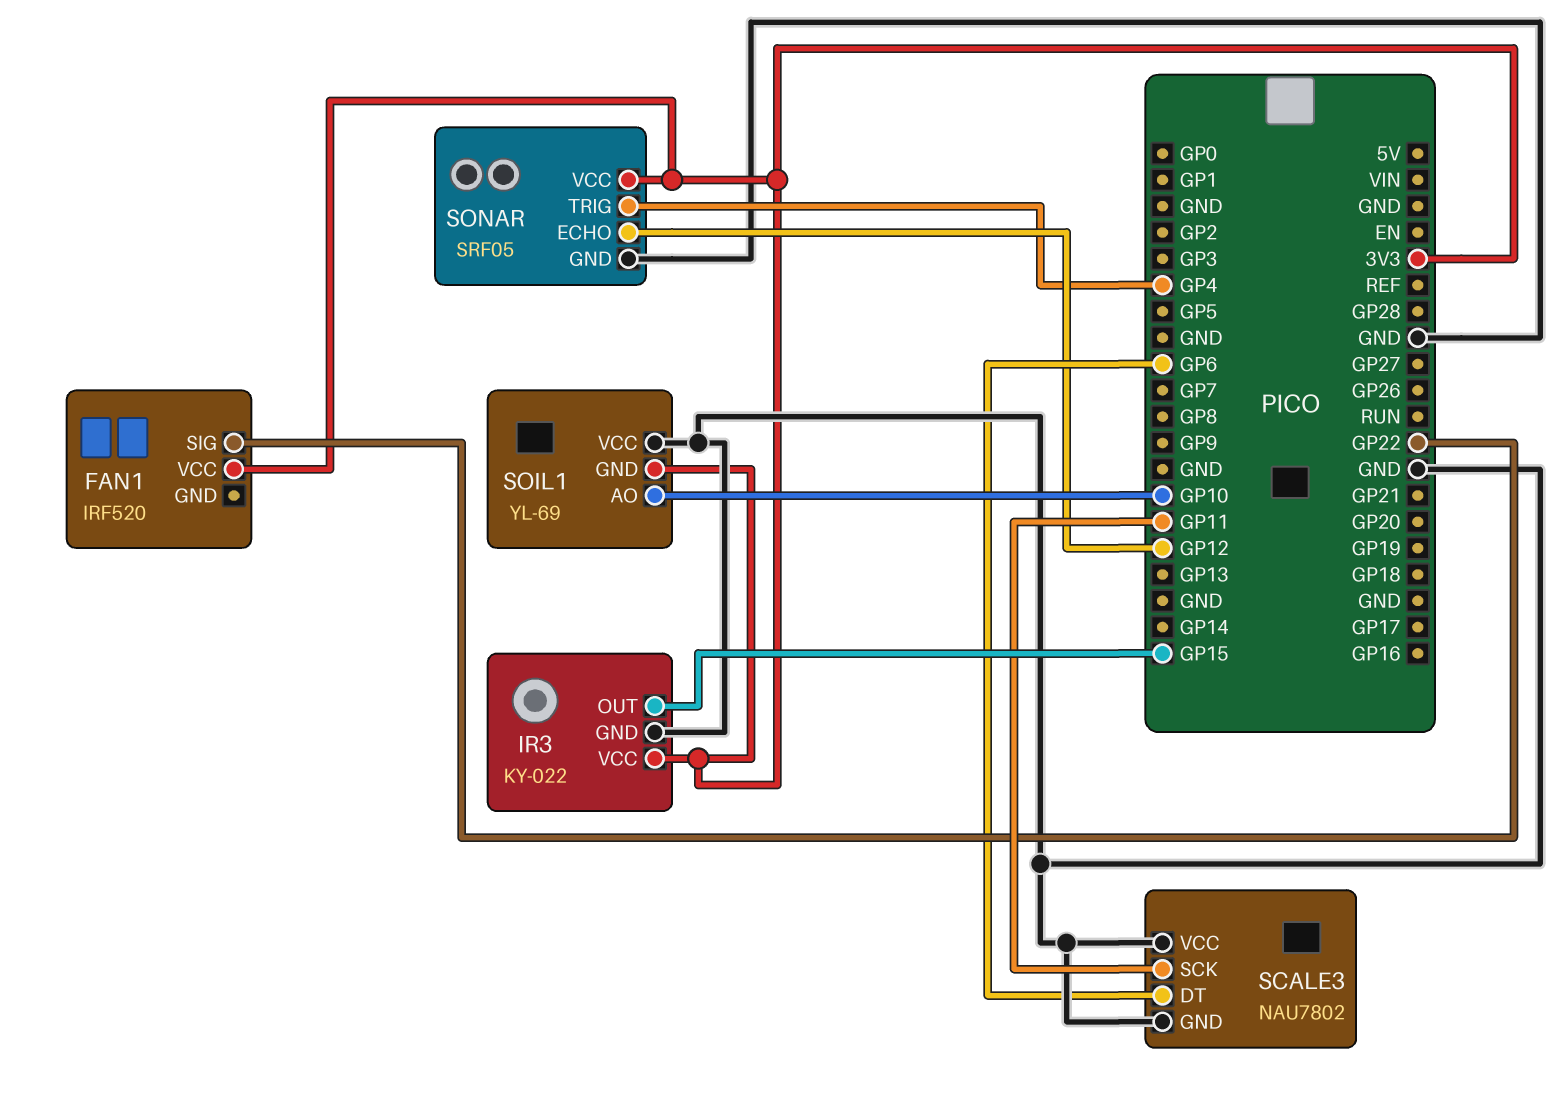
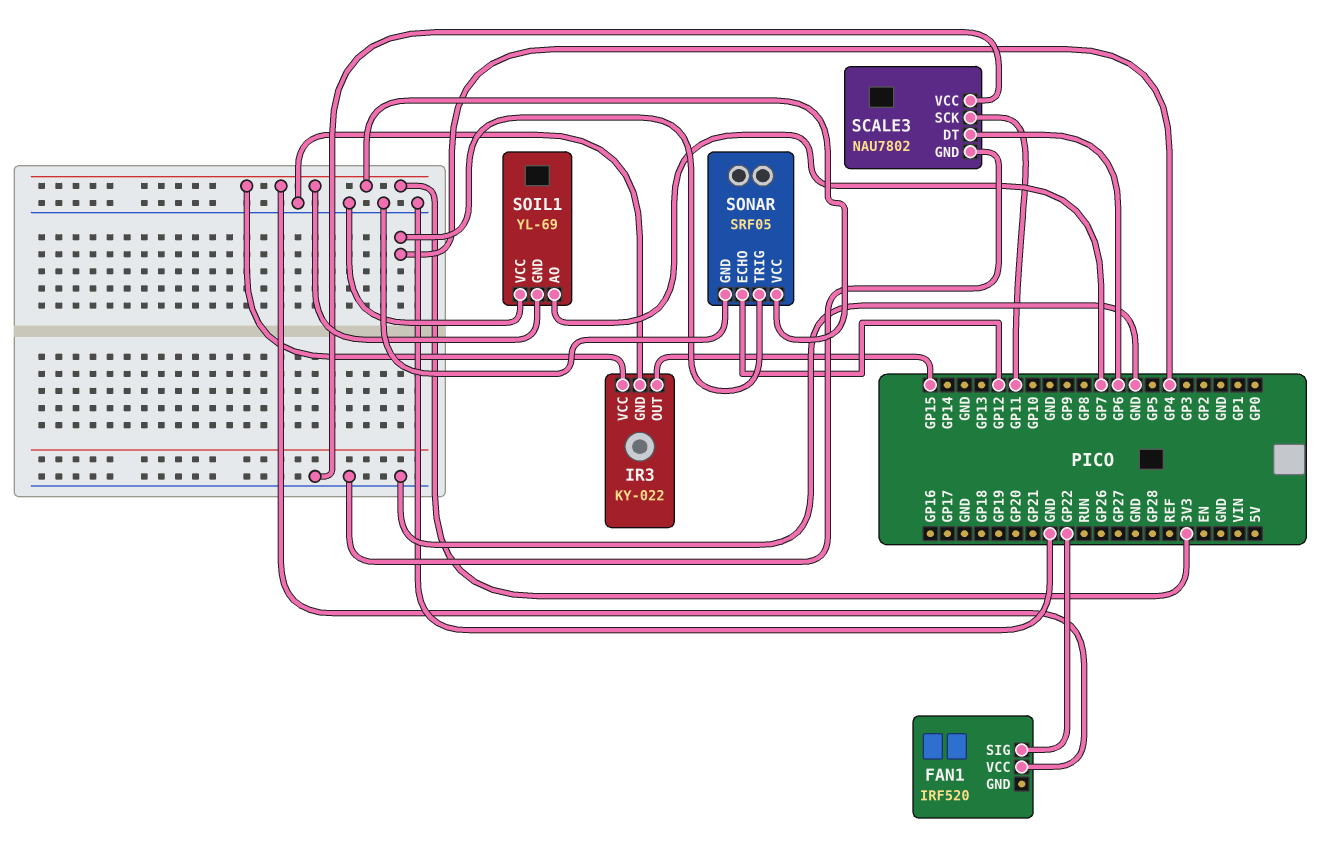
SOIL1 pin AO: GP10 -> GP7

